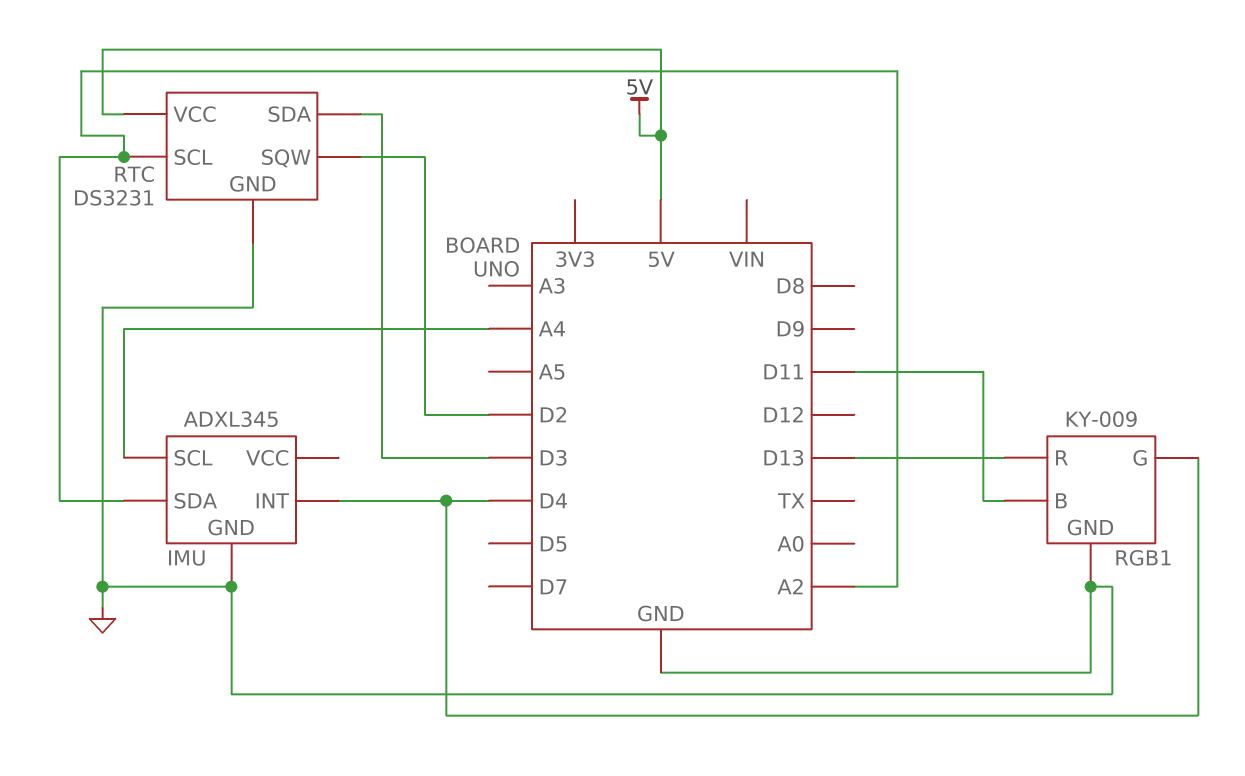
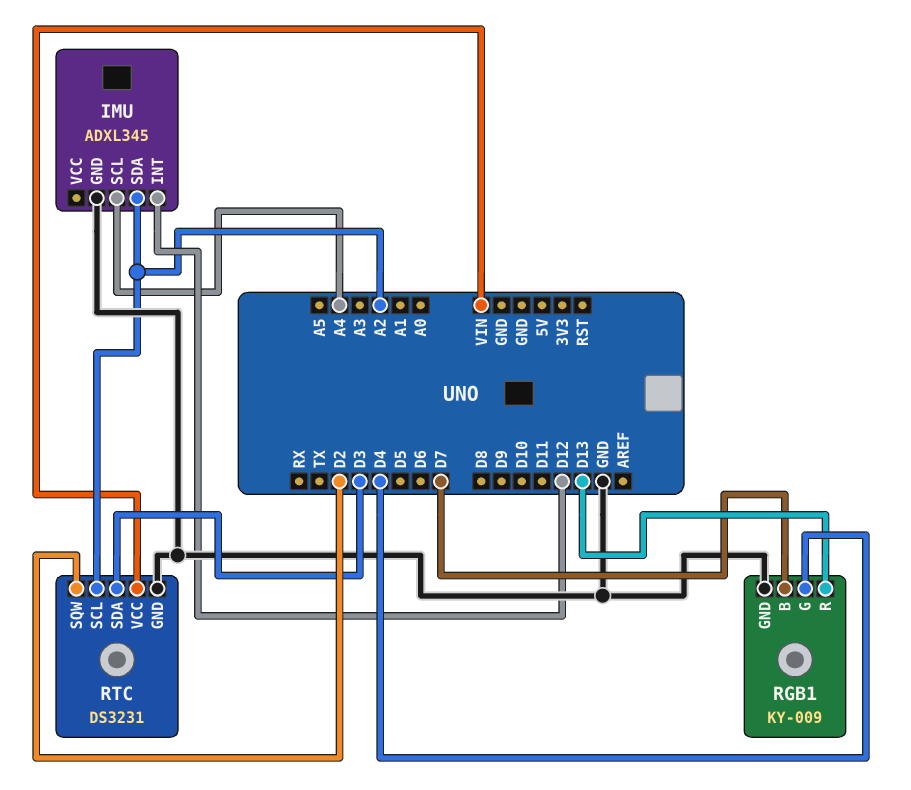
IMU pin INT: D4 -> D12
RGB1 pin B: D11 -> D7
RTC pin VCC: 5V -> VIN

